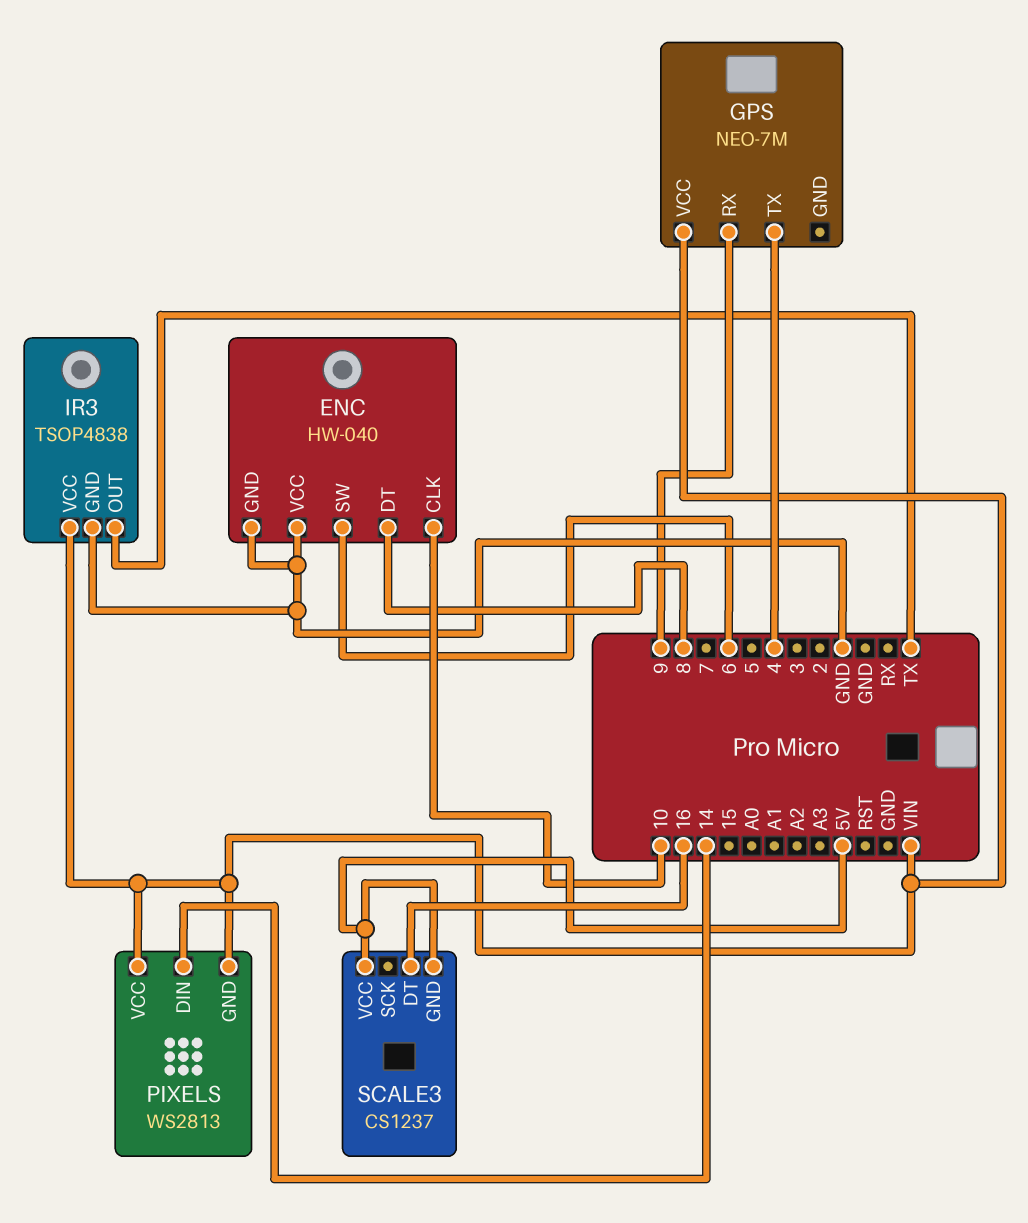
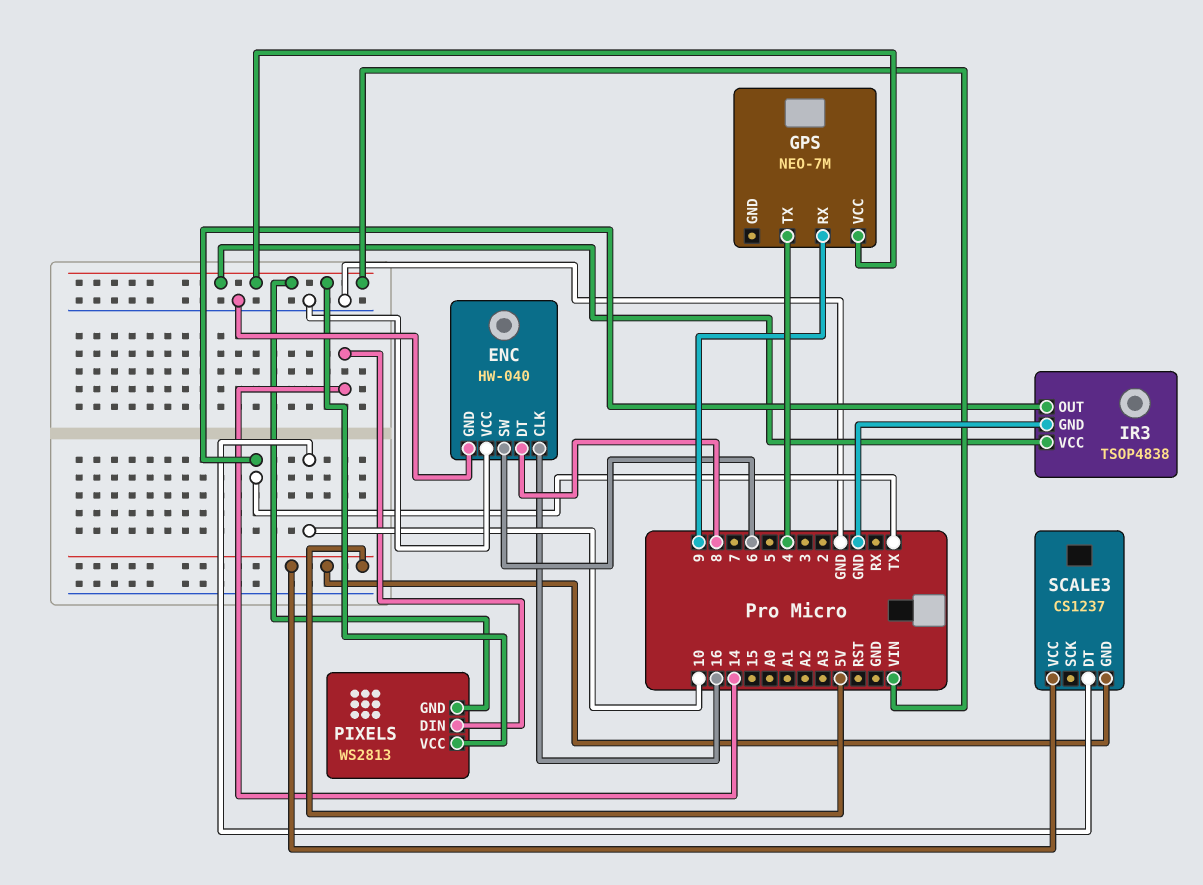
ENC pin CLK: 10 -> 16
SCALE3 pin DT: 16 -> 10

